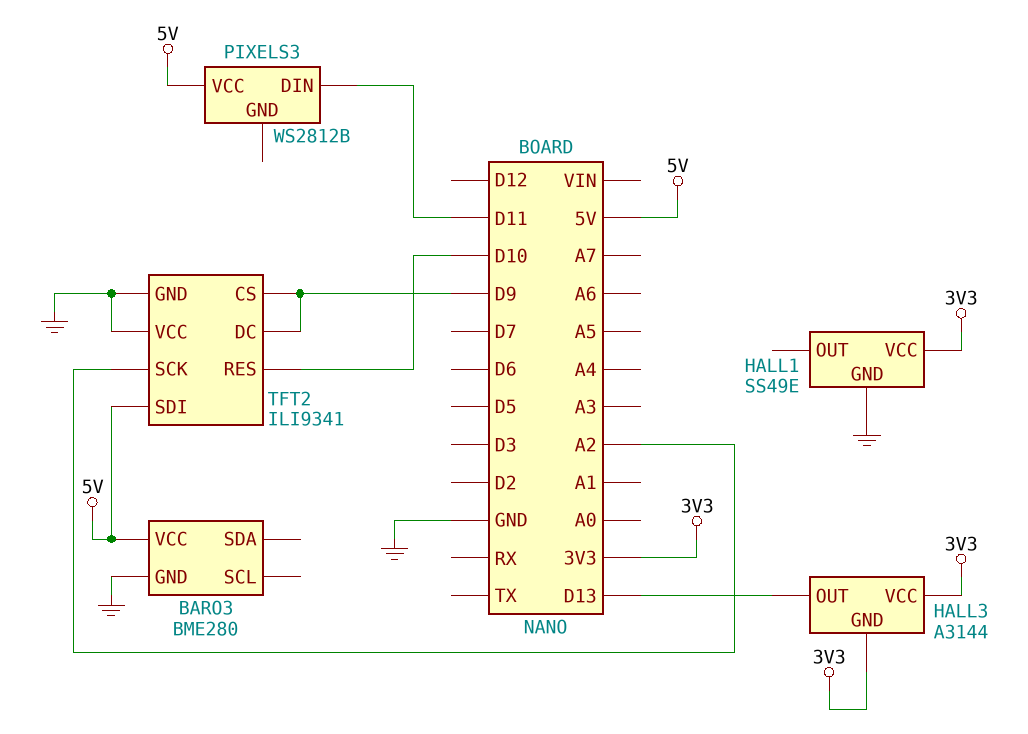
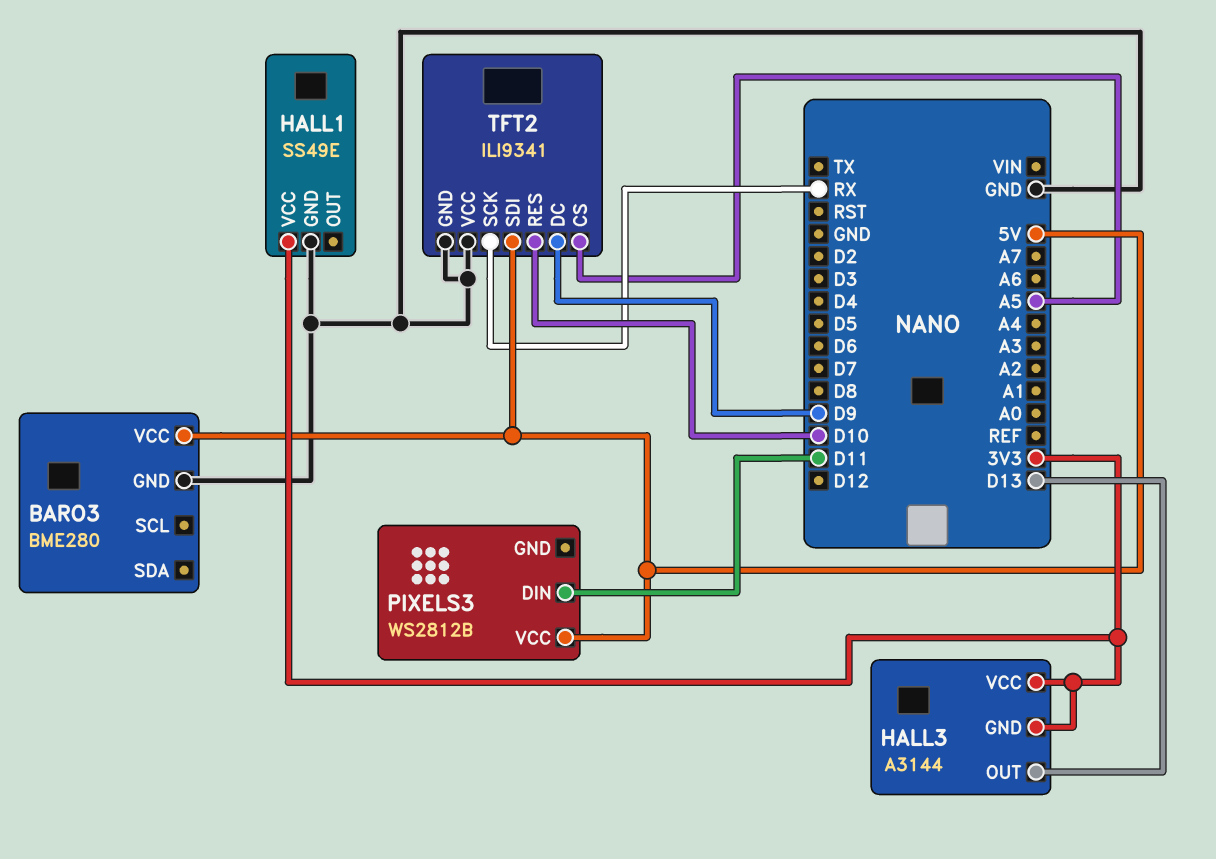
TFT2 pin CS: D9 -> A5
TFT2 pin SCK: A2 -> RX

